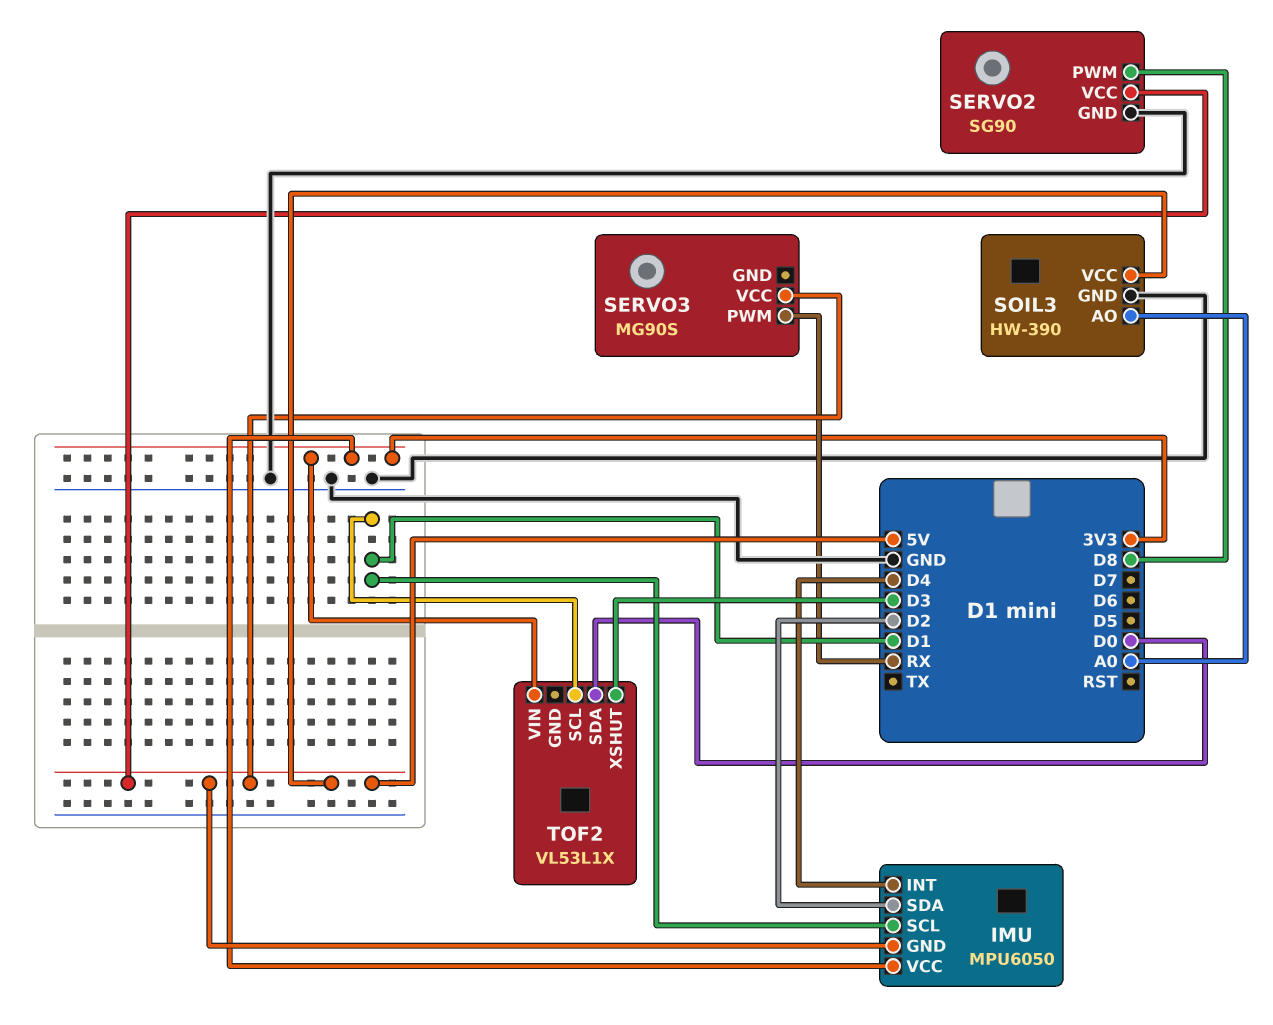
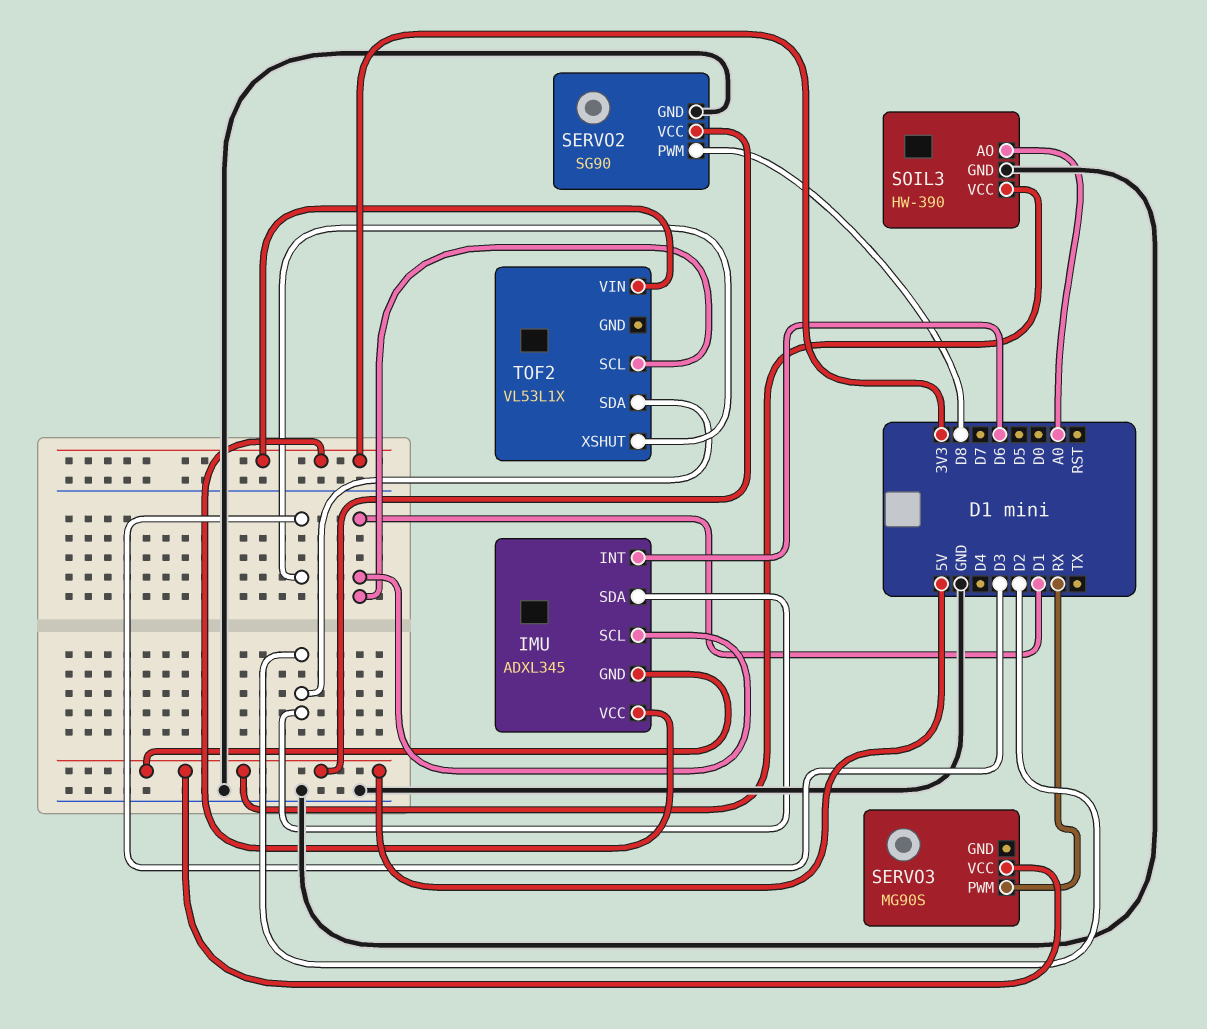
IMU: MPU6050 -> ADXL345
IMU pin INT: D4 -> D6
TOF2 pin SDA: D0 -> D2

